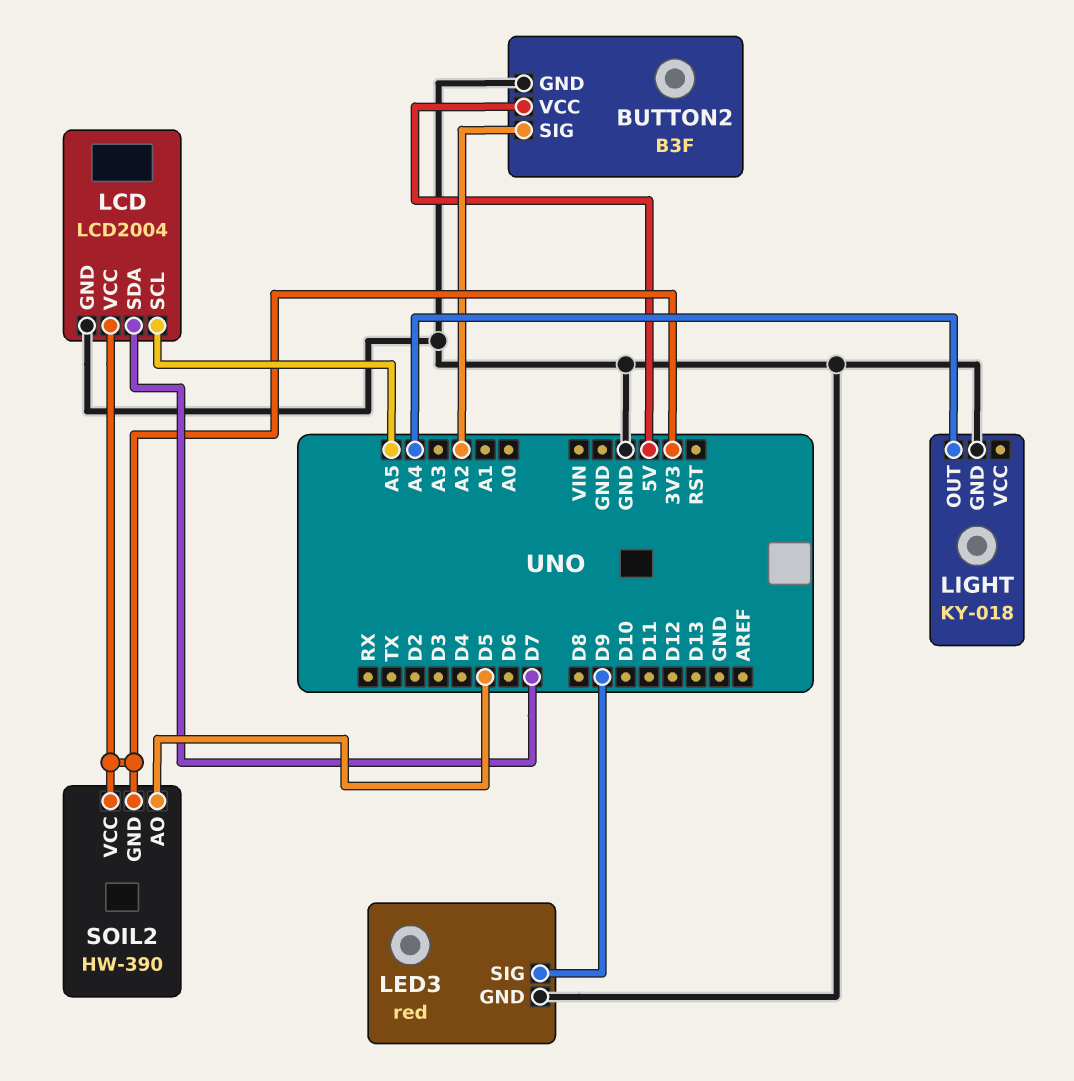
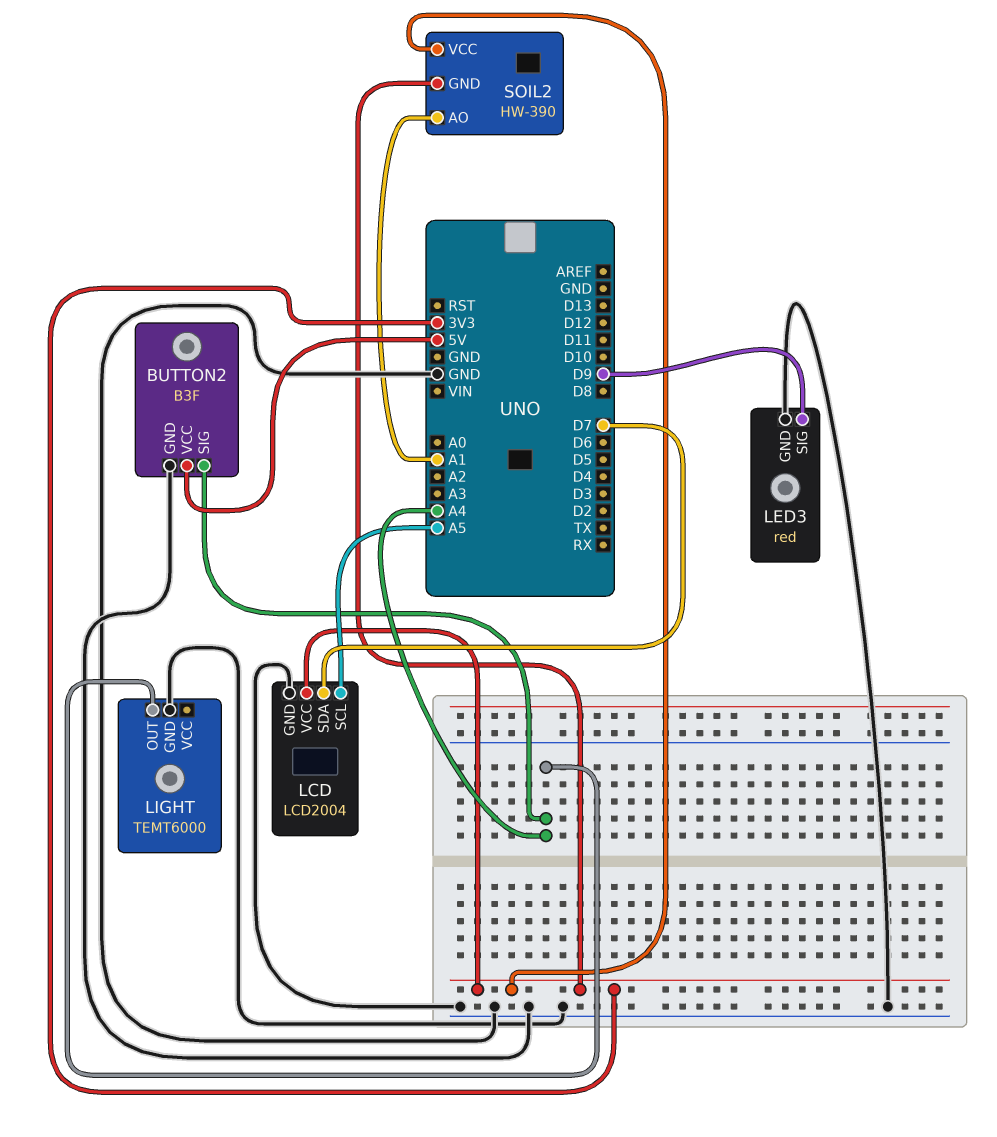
BUTTON2 pin SIG: A2 -> A4
LIGHT: KY-018 -> TEMT6000
SOIL2 pin AO: D5 -> A1

